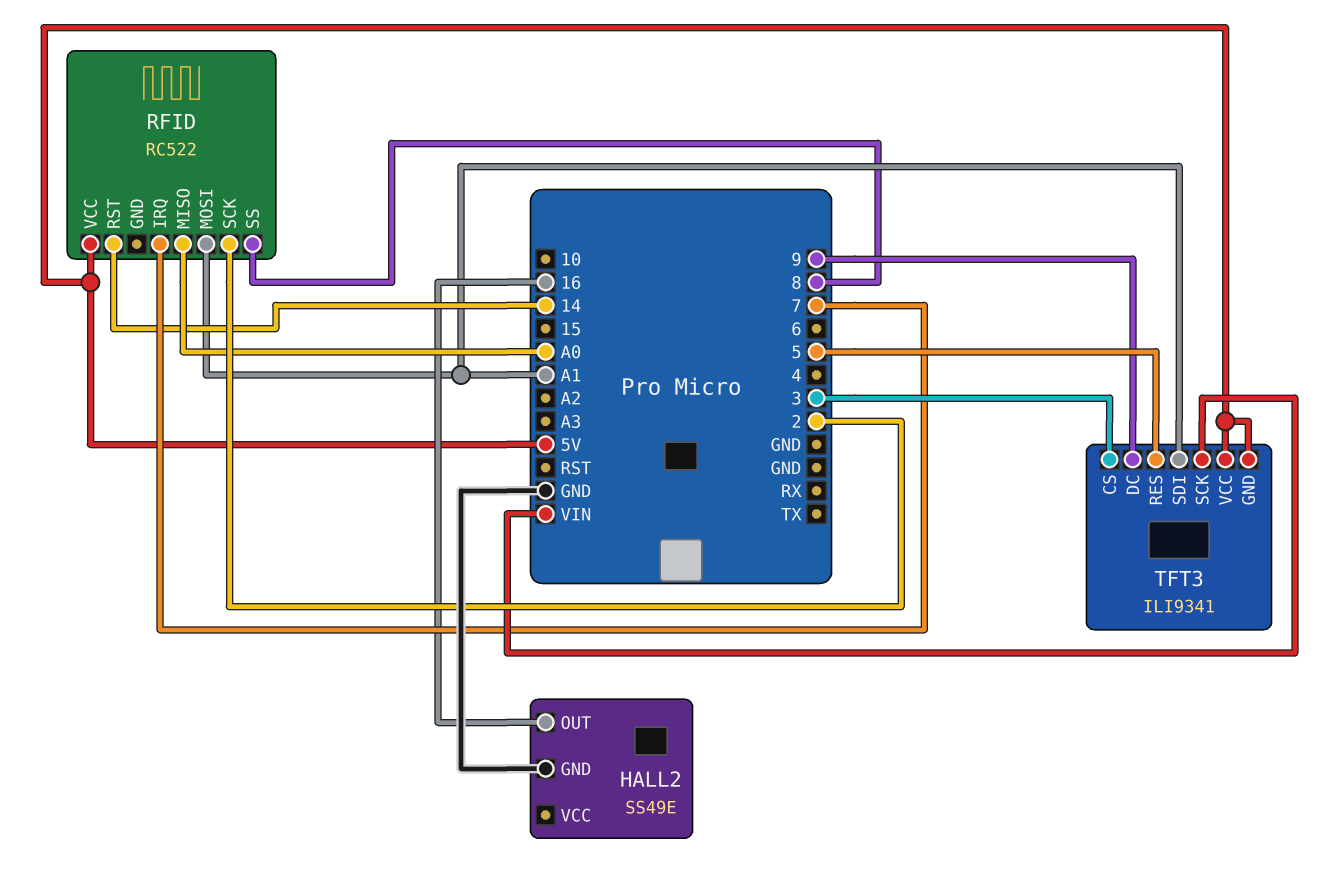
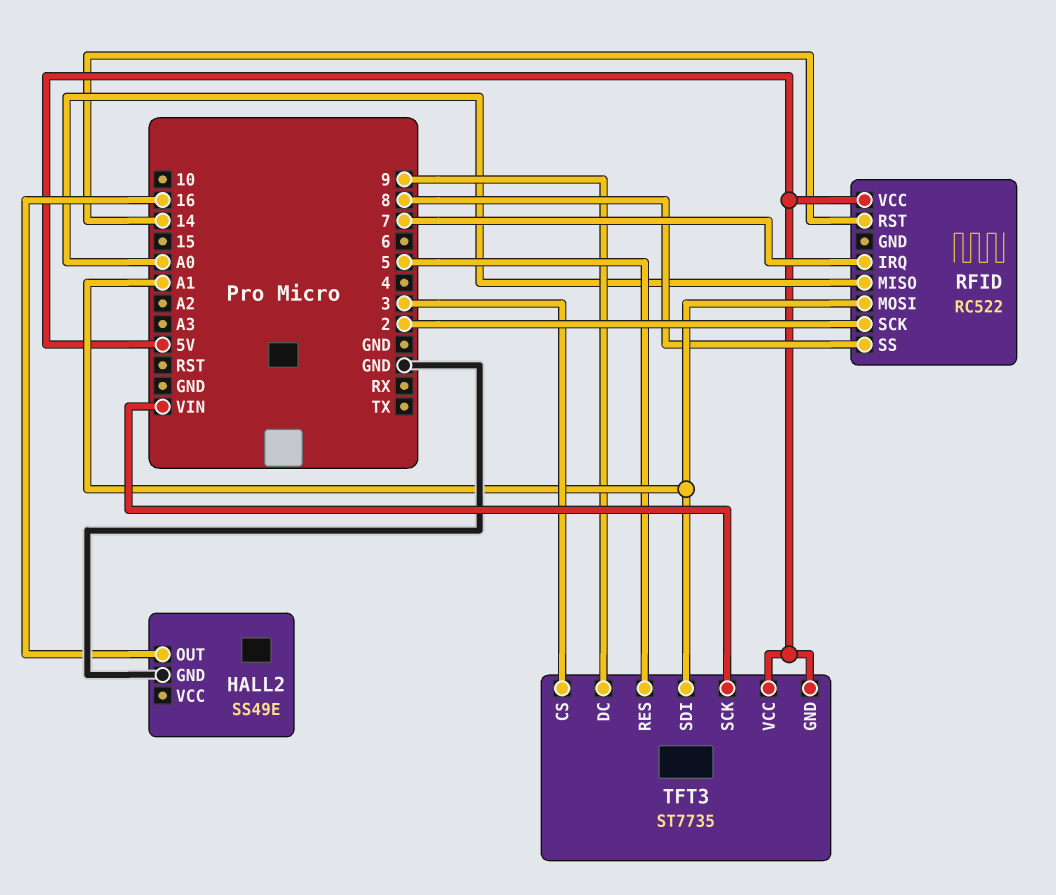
TFT3: ILI9341 -> ST7735

